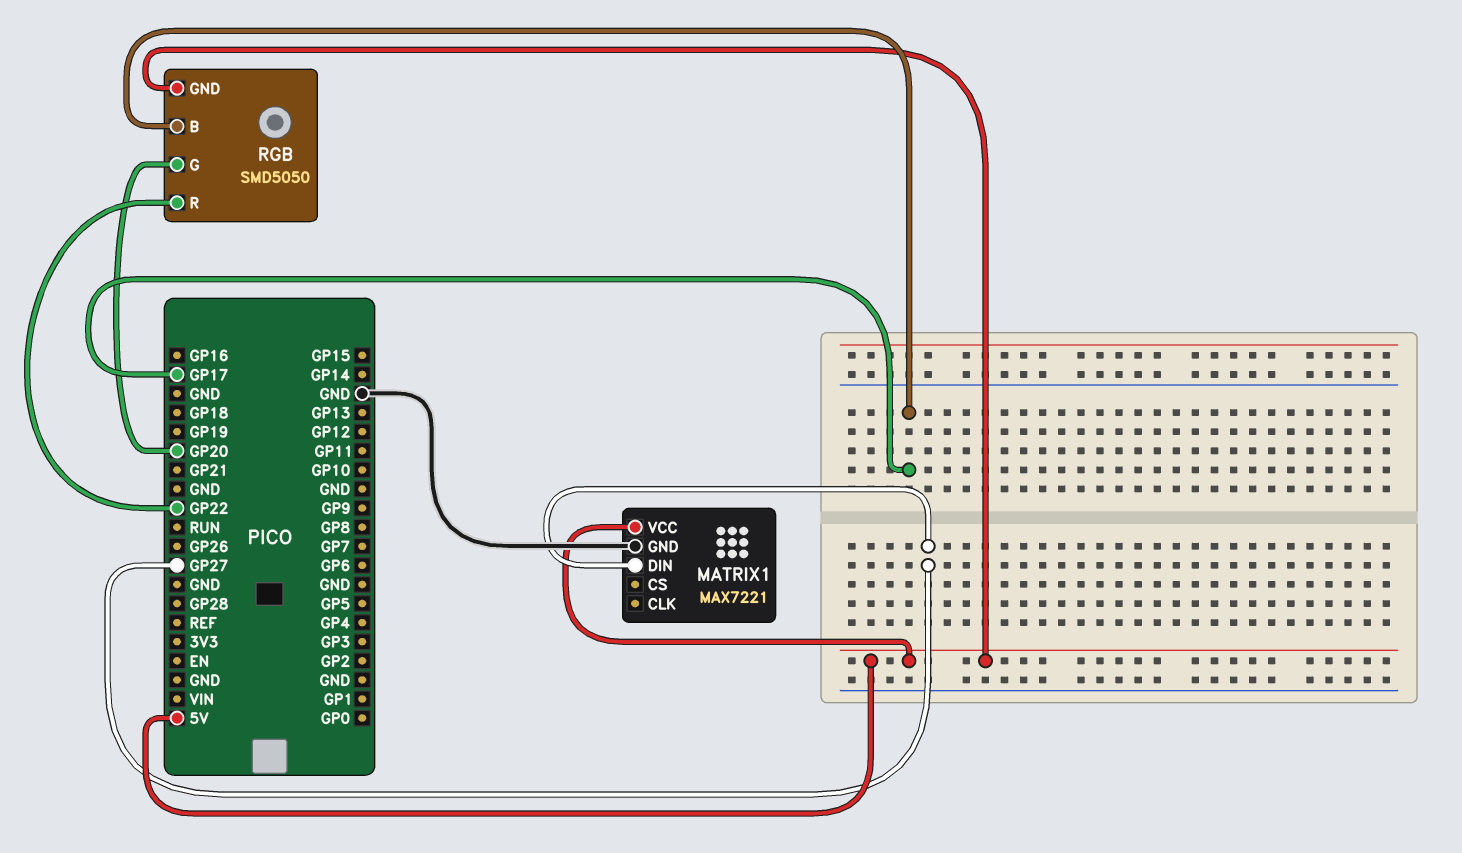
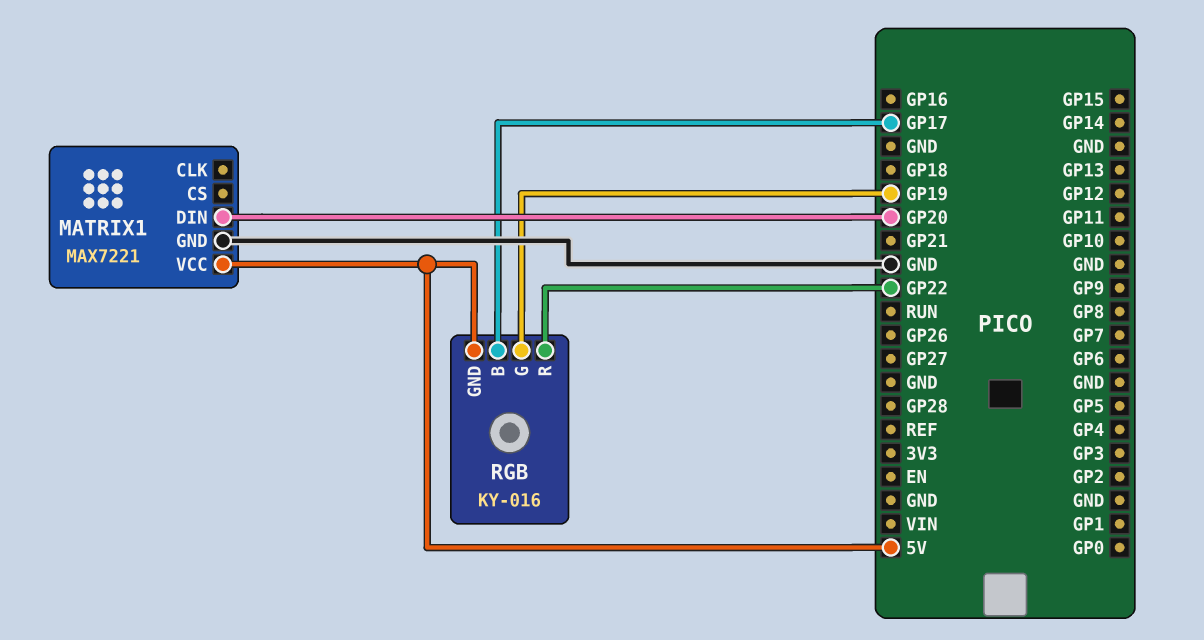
MATRIX1 pin DIN: GP27 -> GP20
RGB: SMD5050 -> KY-016
RGB pin G: GP20 -> GP19

